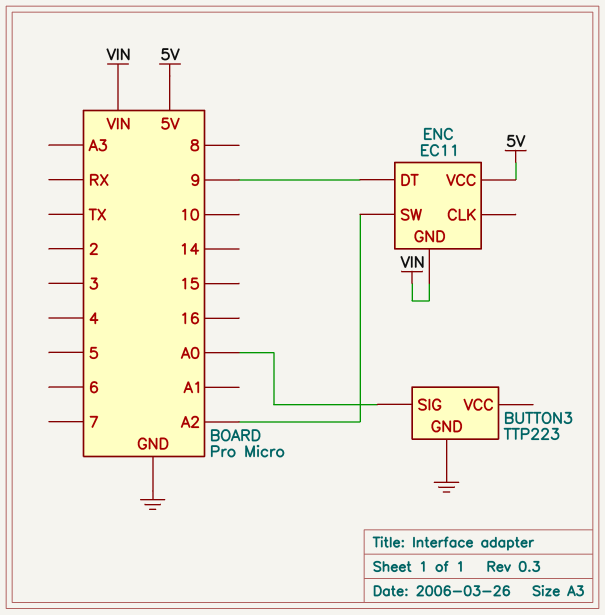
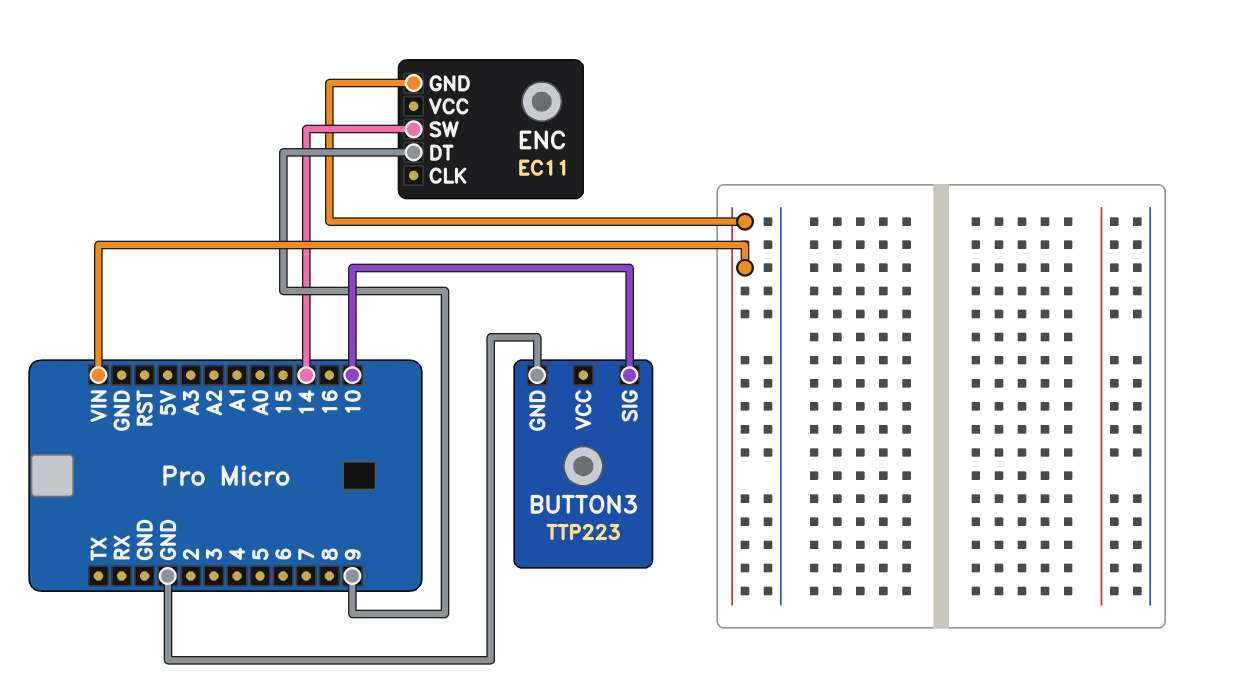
BUTTON3 pin SIG: A0 -> 10
ENC pin SW: A2 -> 14
ENC pin VCC: 5V -> none

